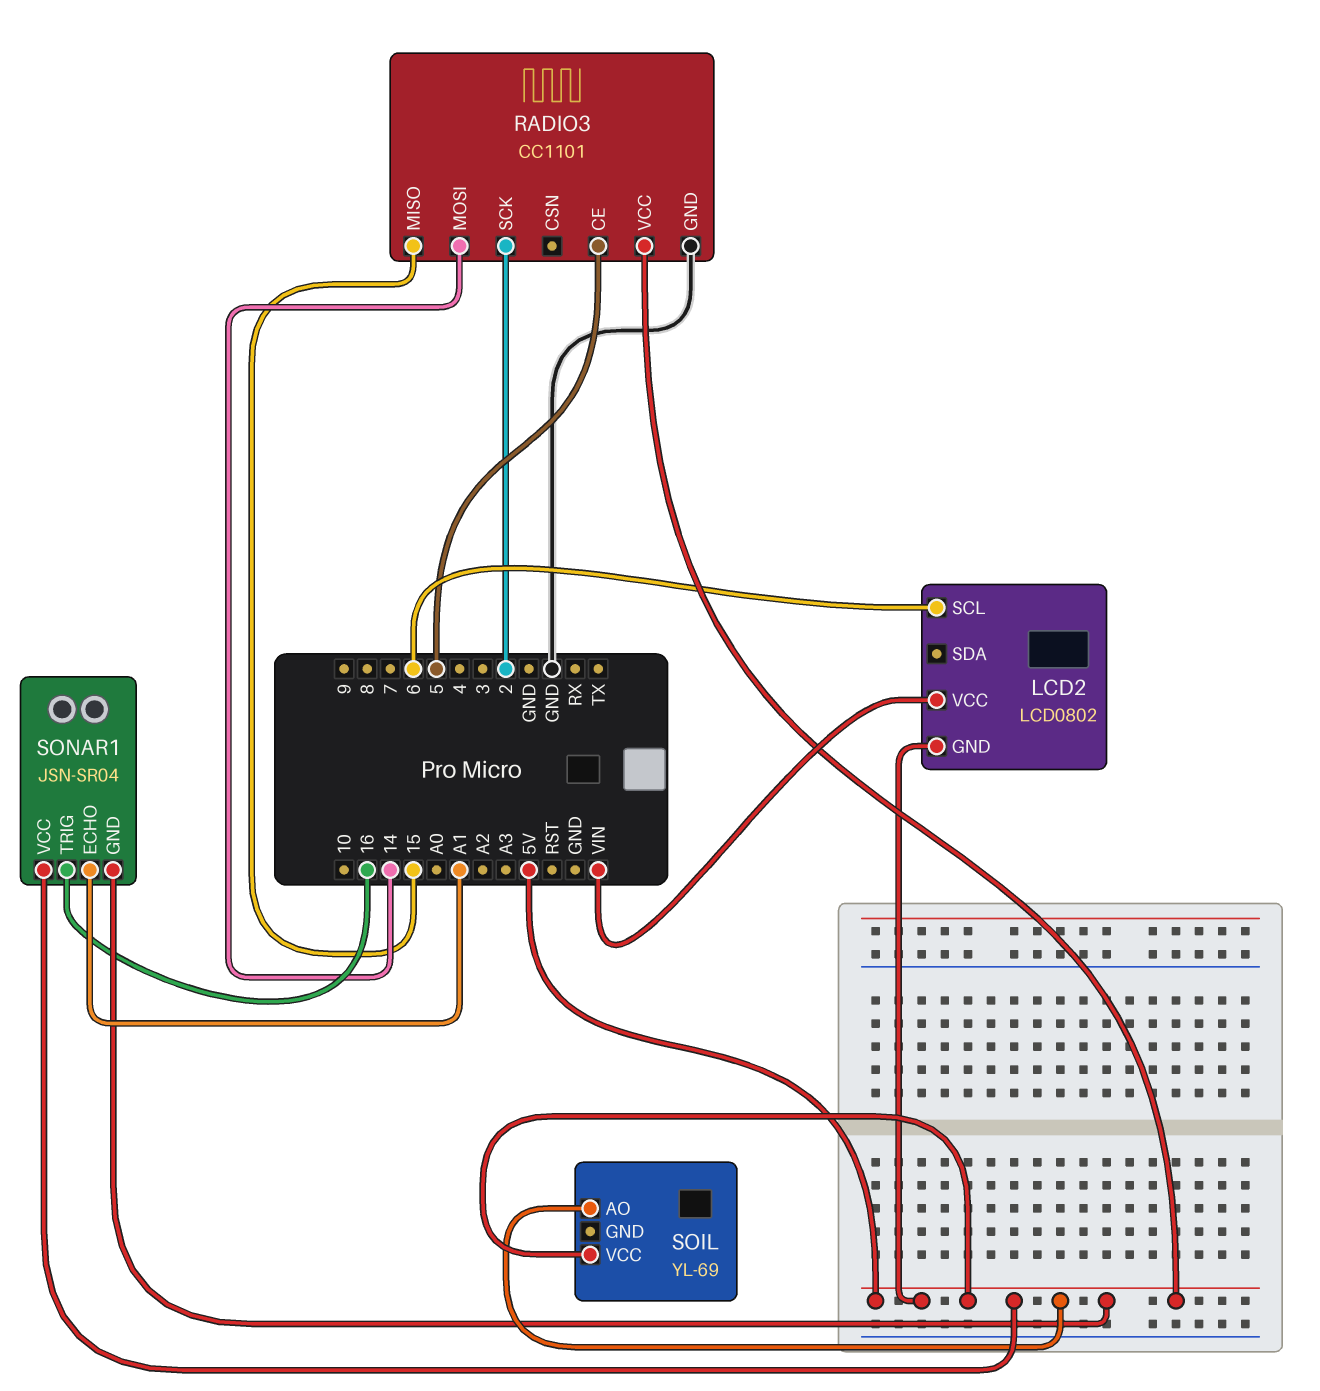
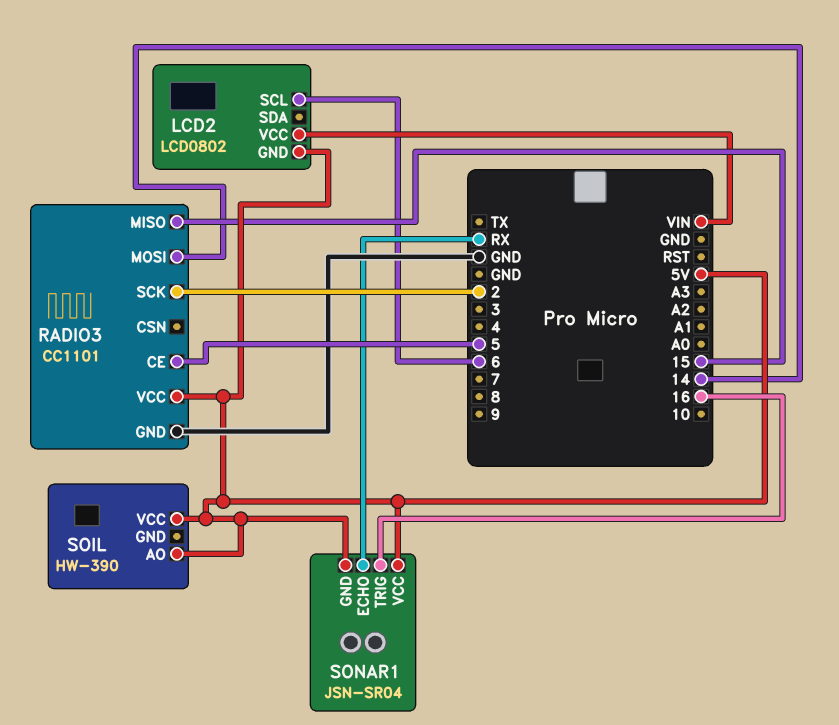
SOIL: YL-69 -> HW-390
SONAR1 pin ECHO: A1 -> RX

